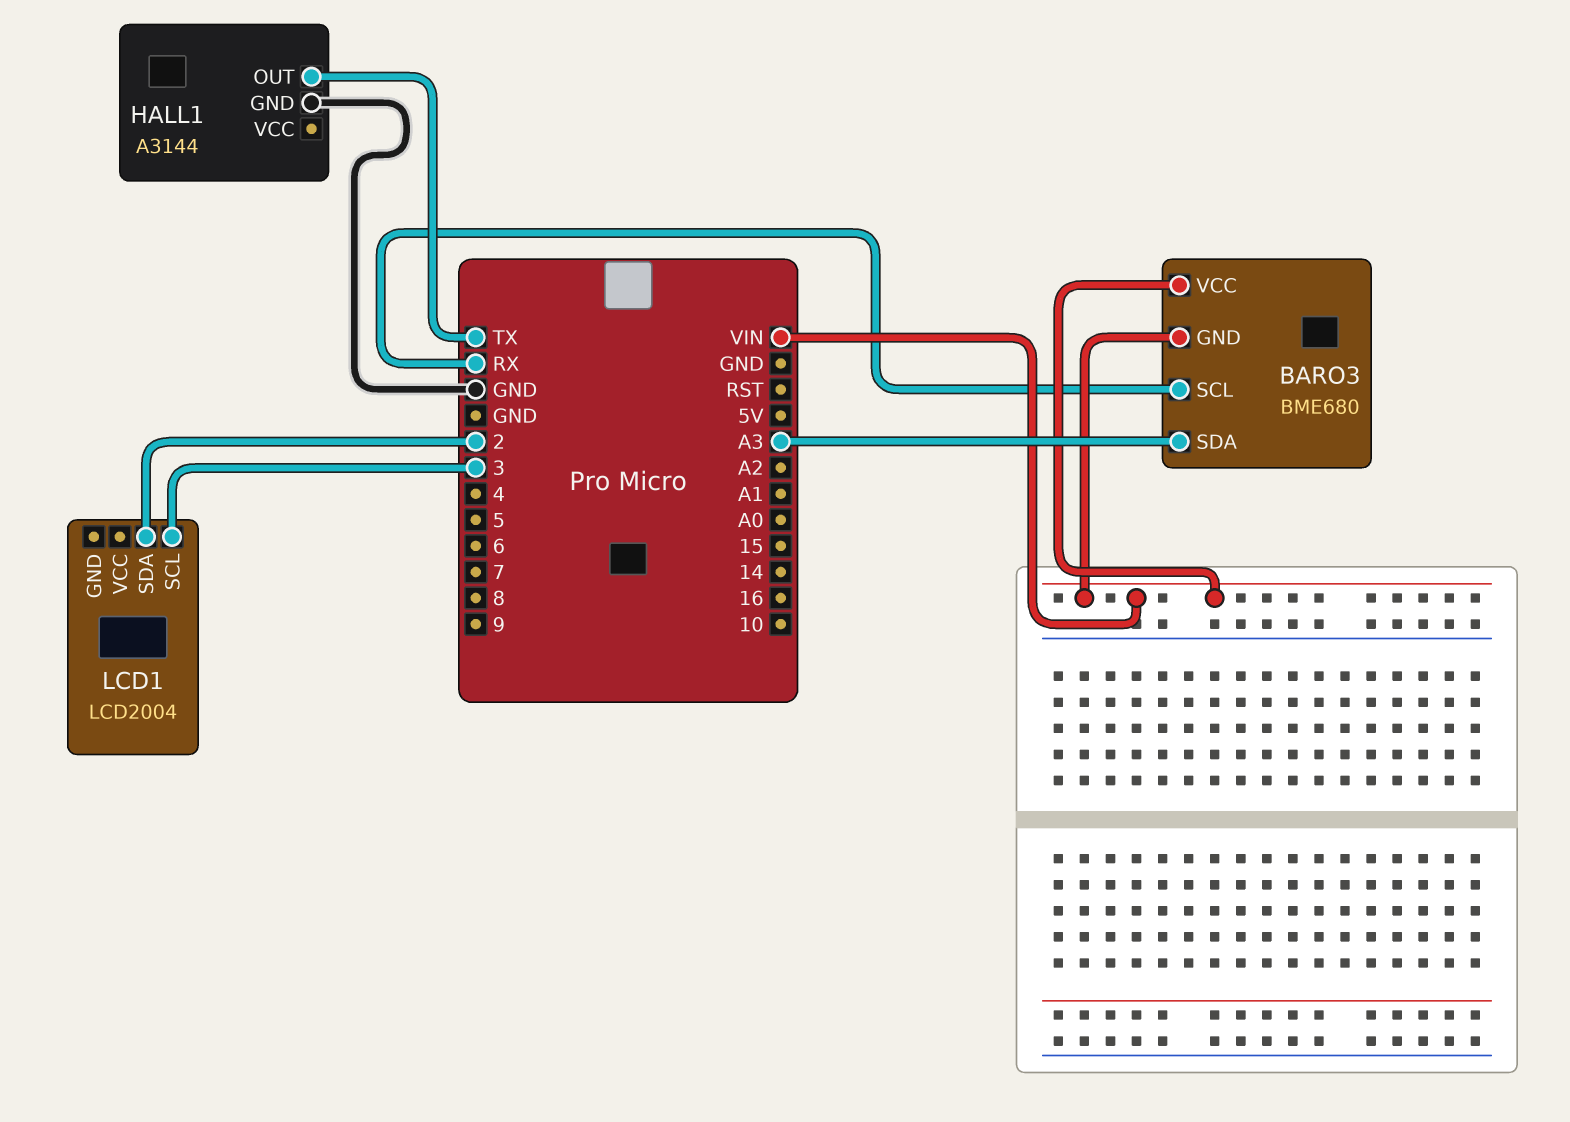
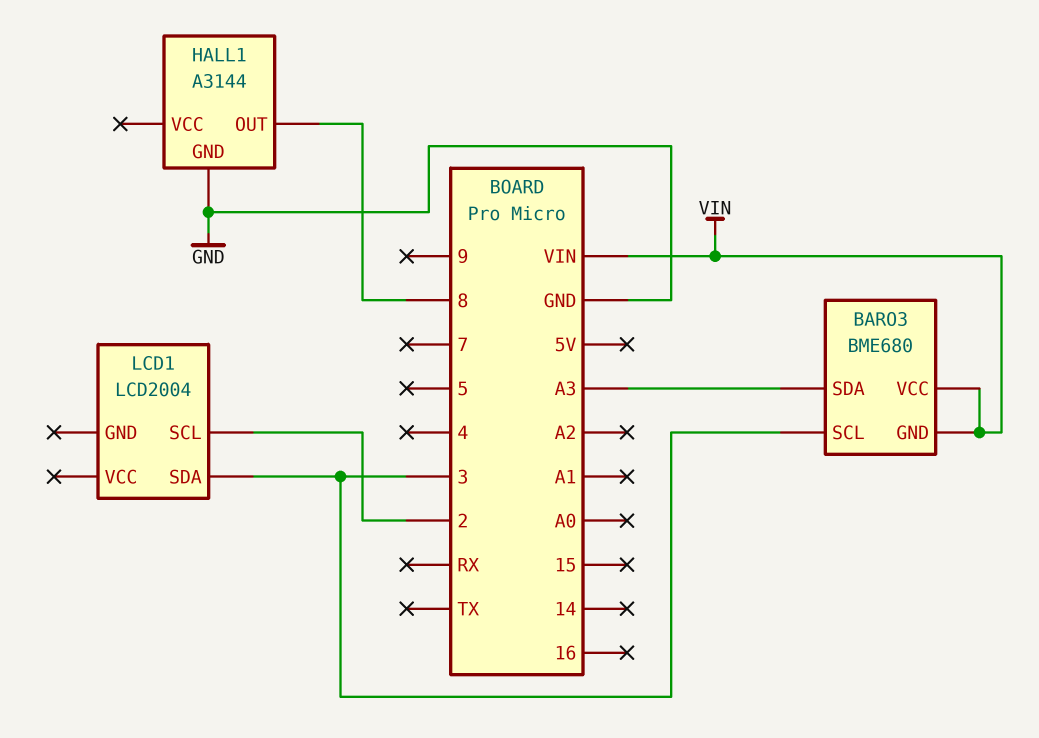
BARO3 pin SCL: RX -> 3
HALL1 pin OUT: TX -> 8
LCD1 pin SCL: 3 -> 2
LCD1 pin SDA: 2 -> 3

